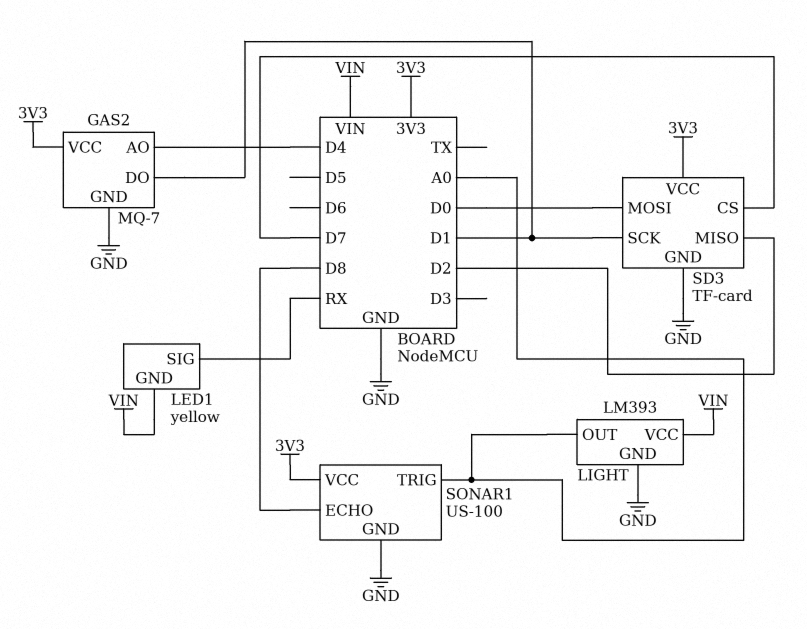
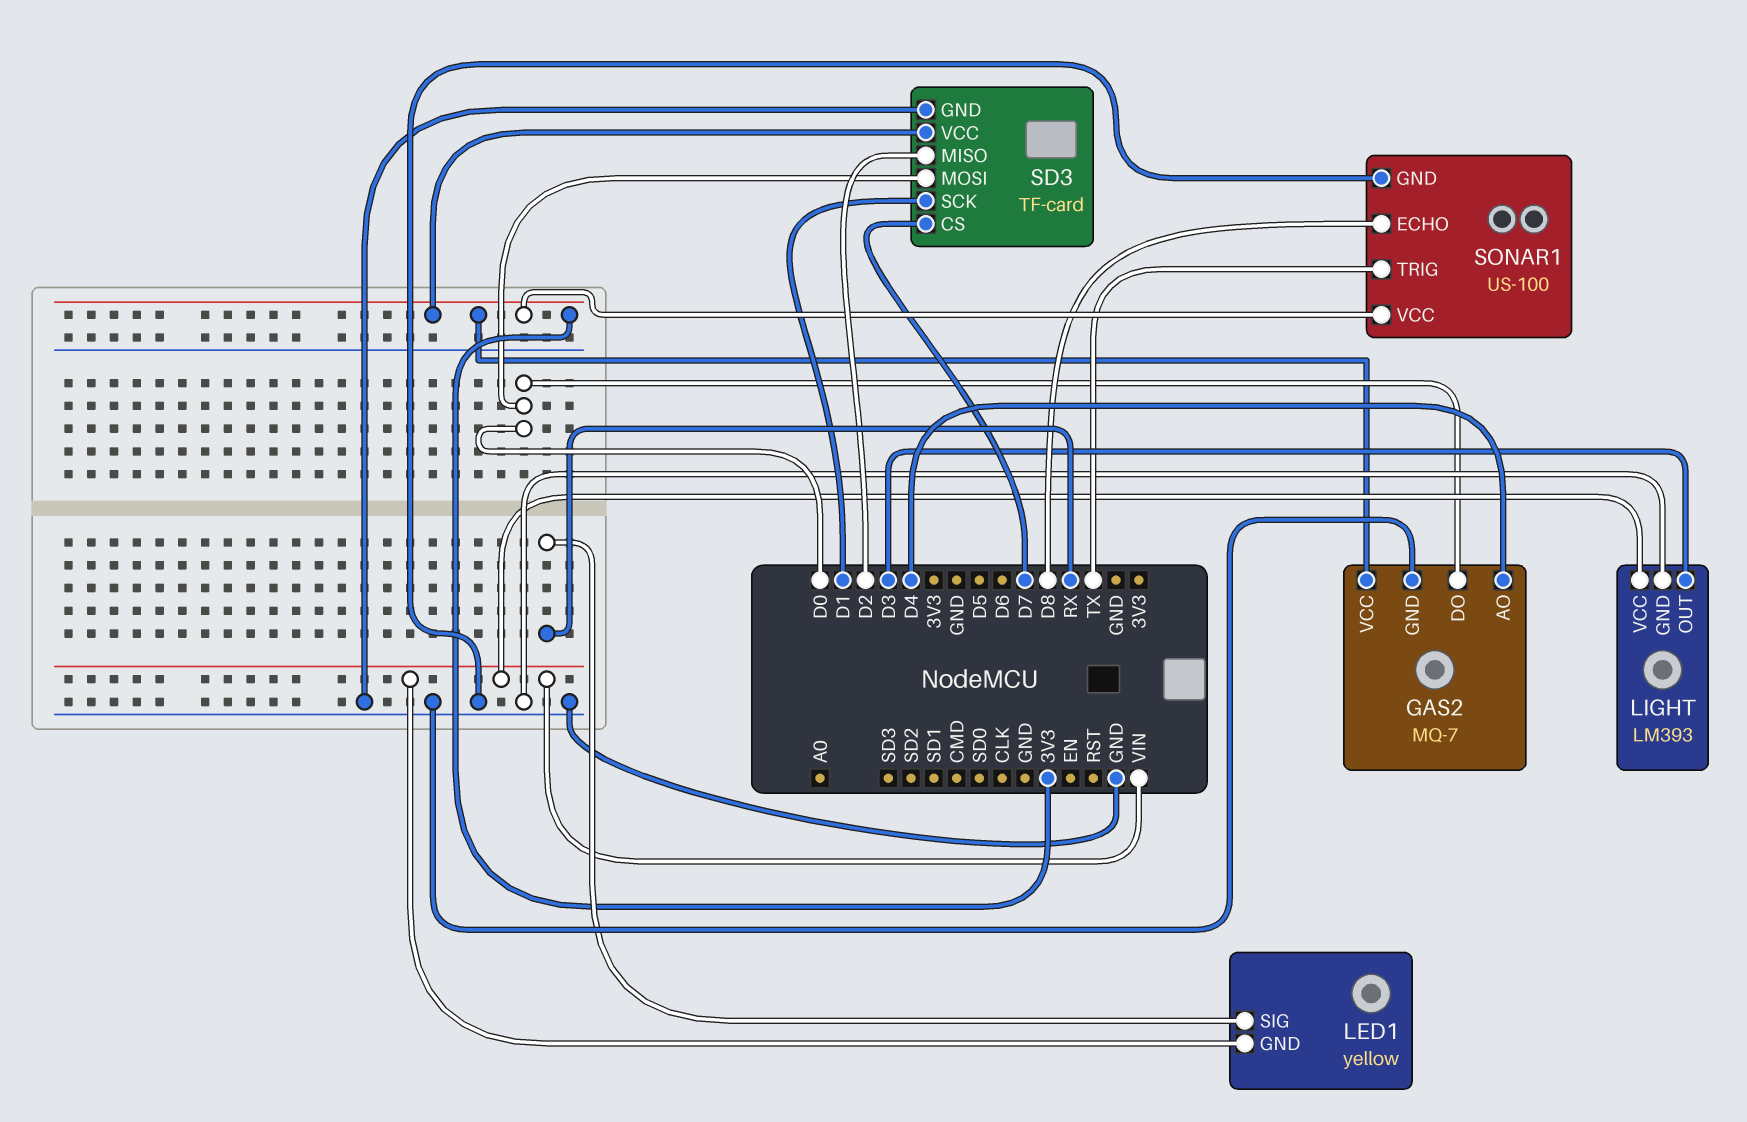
GAS2 pin DO: D1 -> D0
LIGHT pin OUT: A0 -> D3
SONAR1 pin TRIG: A0 -> TX

